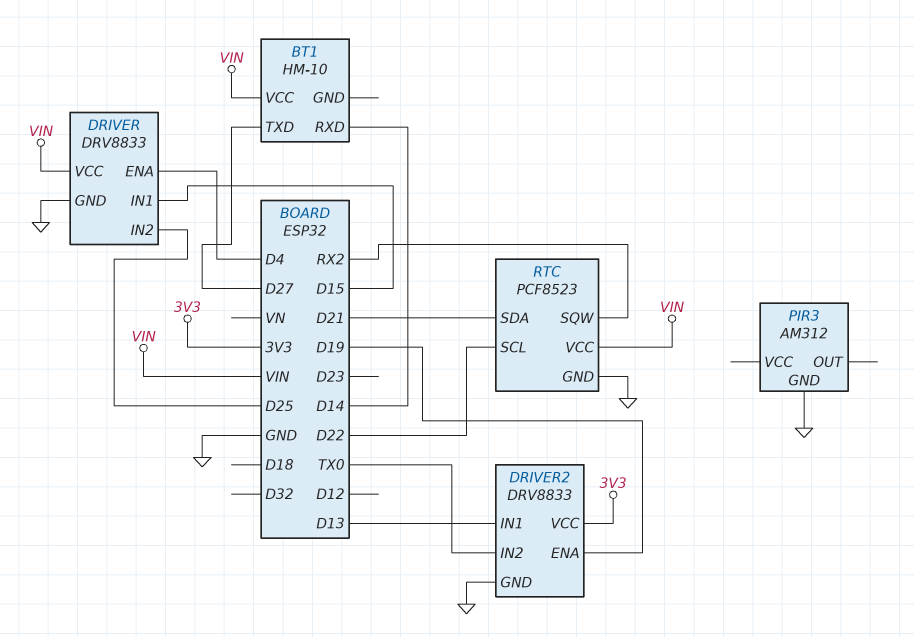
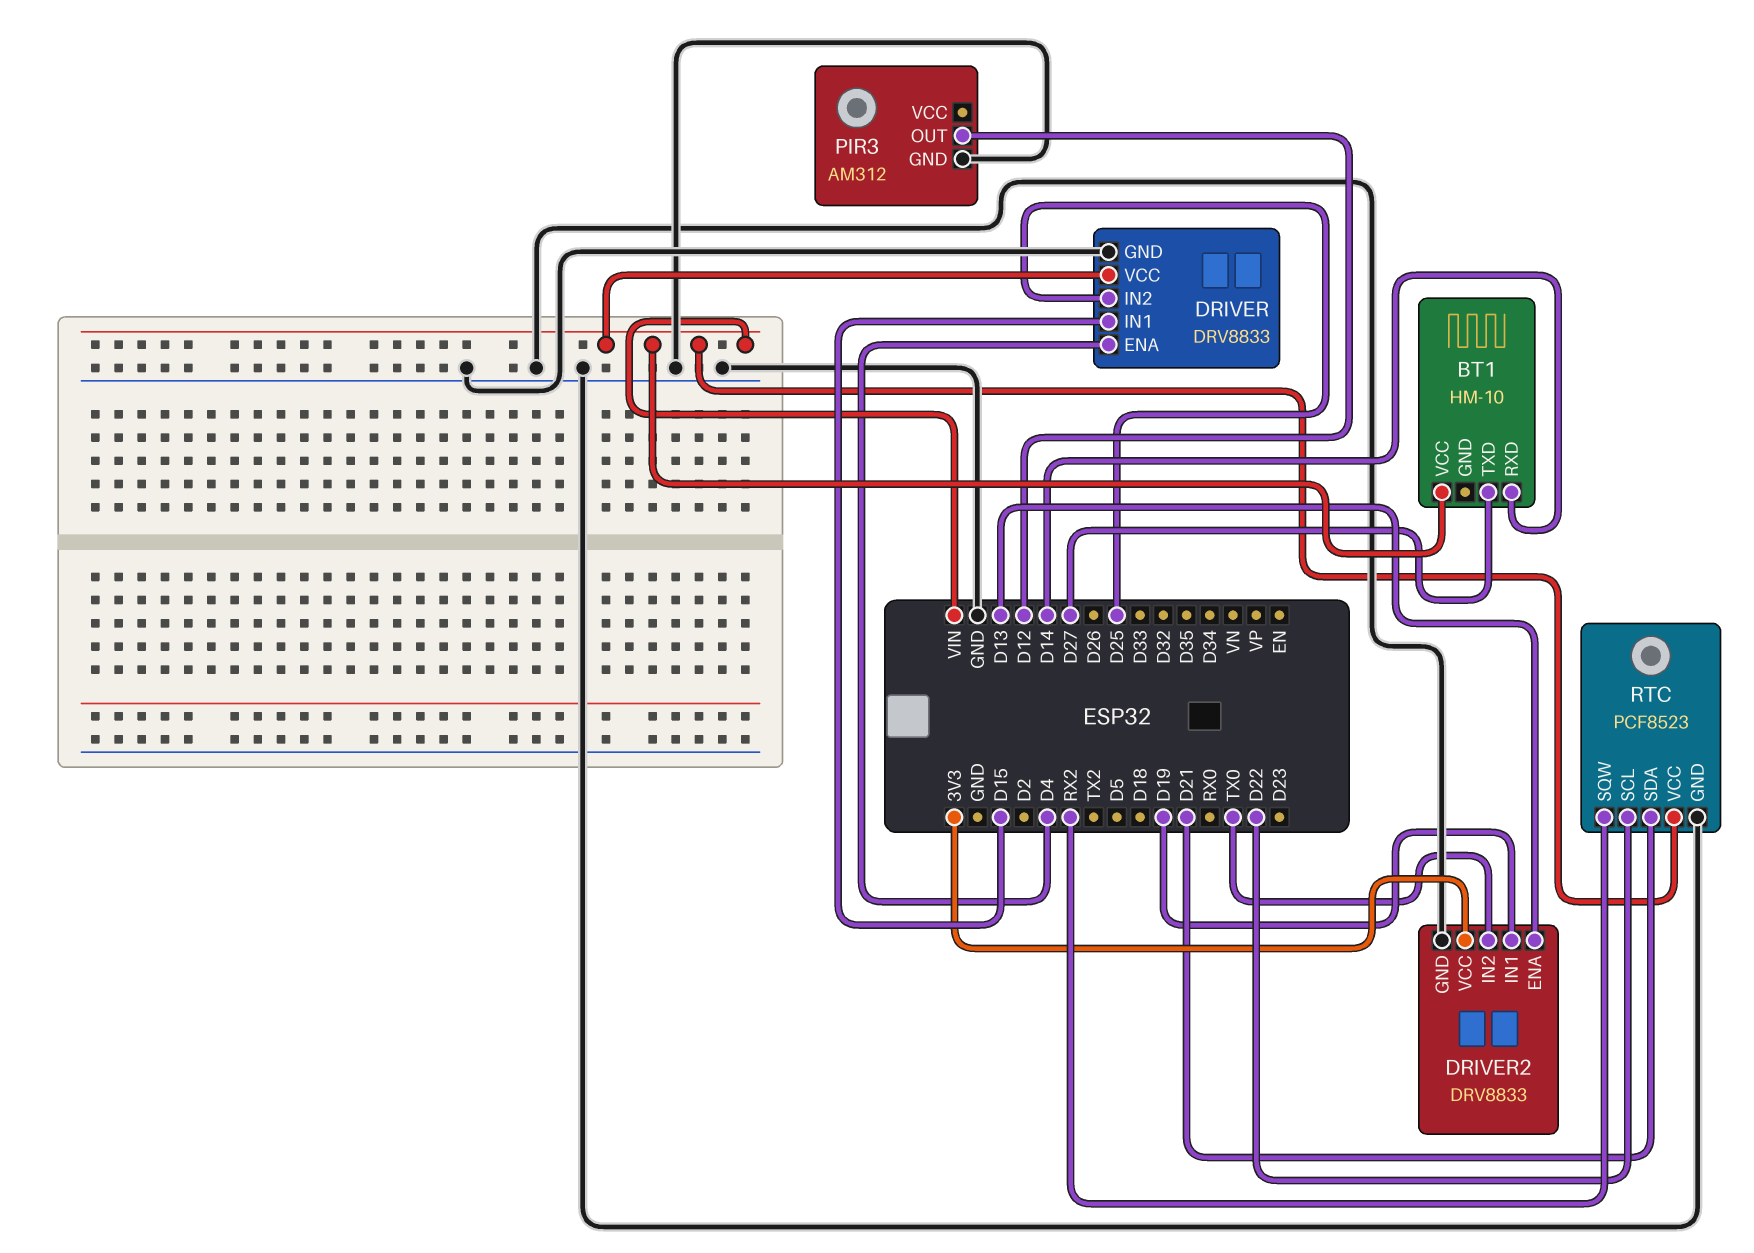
DRIVER2 pin ENA: D19 -> D13
DRIVER2 pin IN1: D13 -> D19
PIR3 pin OUT: none -> D12

